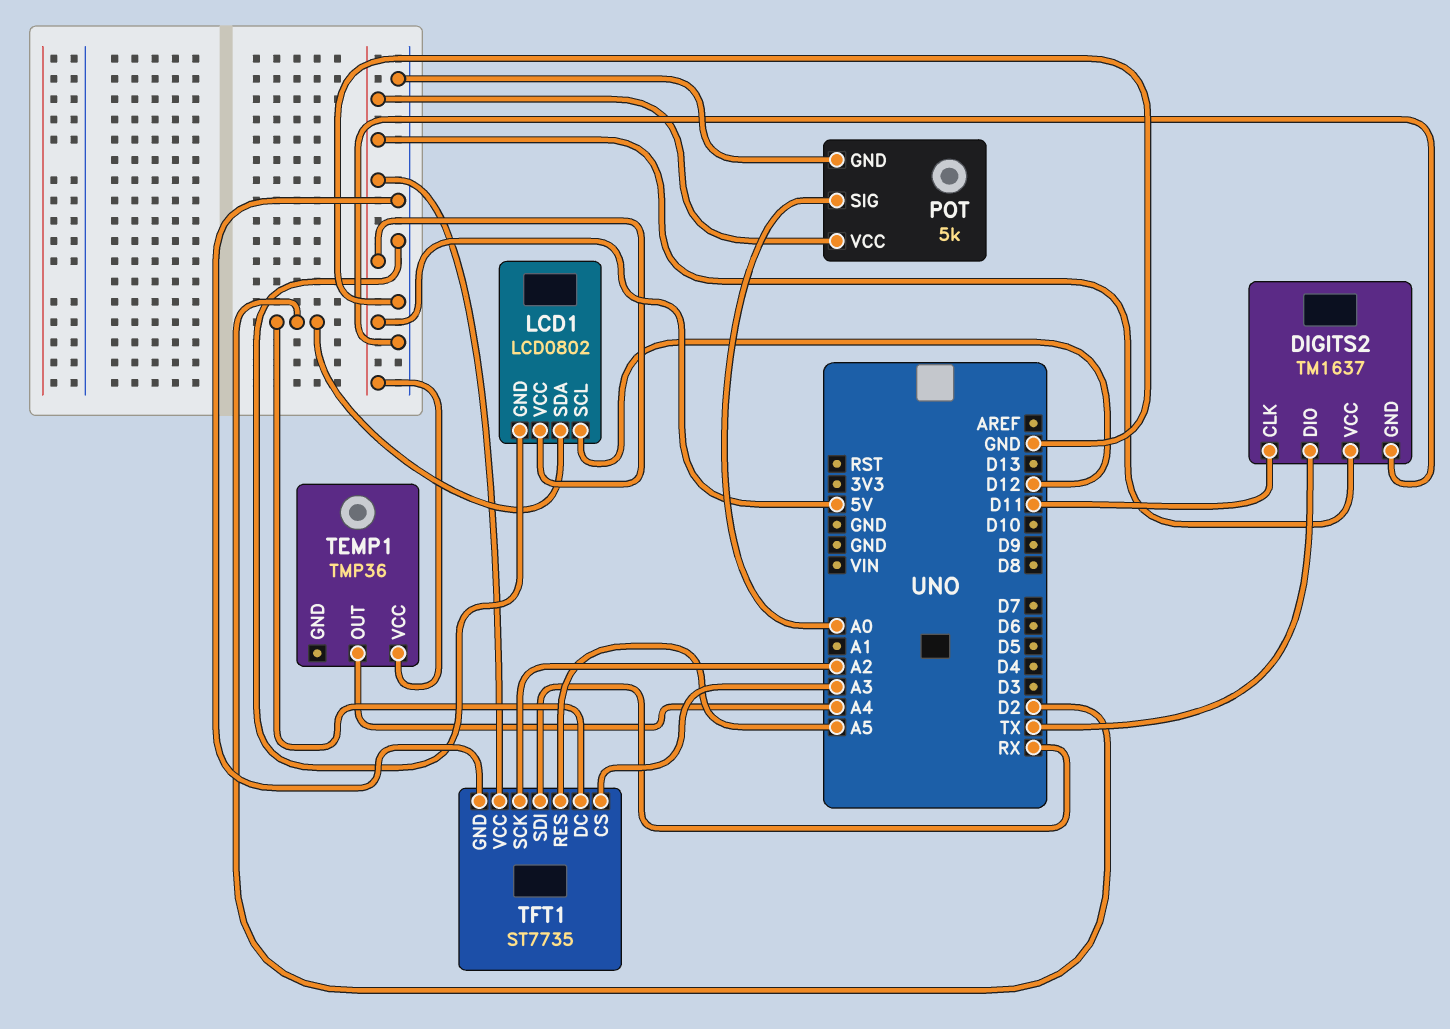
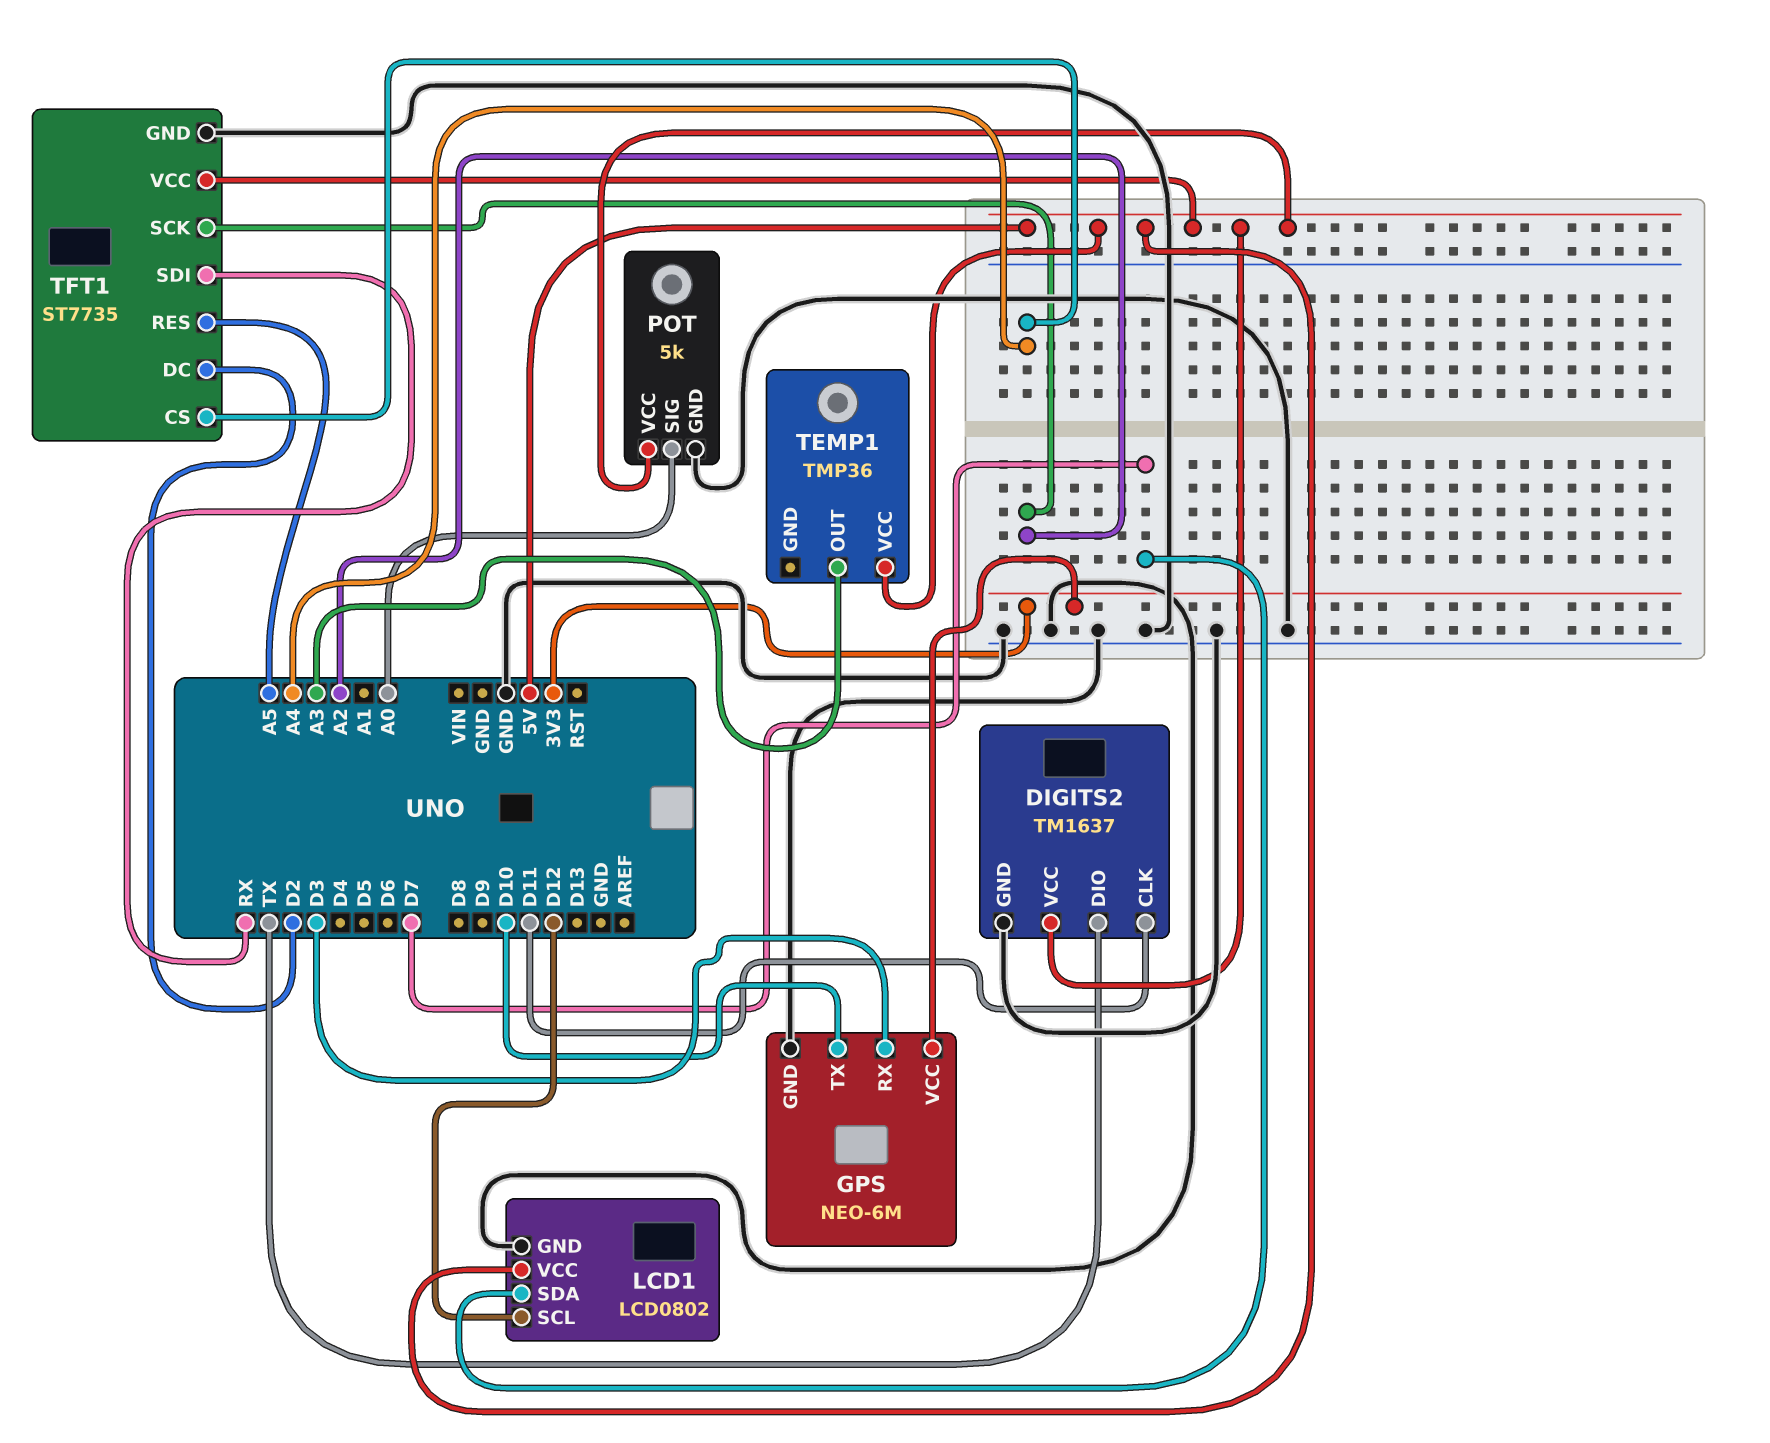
GPS: none -> NEO-6M
GPS pin GND: none -> GND
GPS pin RX: none -> D3
GPS pin TX: none -> D10
GPS pin VCC: none -> 3V3
LCD1 pin SDA: D2 -> D7
TEMP1 pin OUT: A4 -> A3
TFT1 pin CS: A3 -> A4

